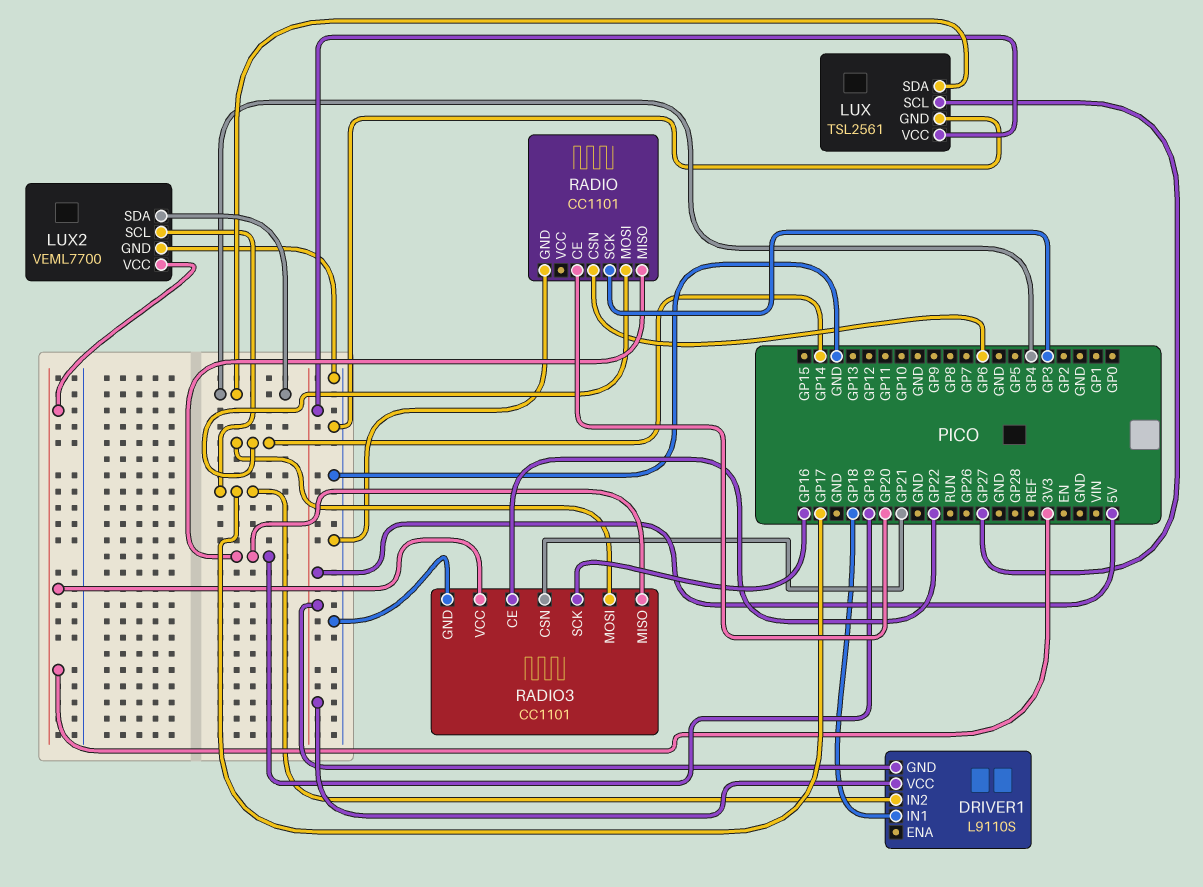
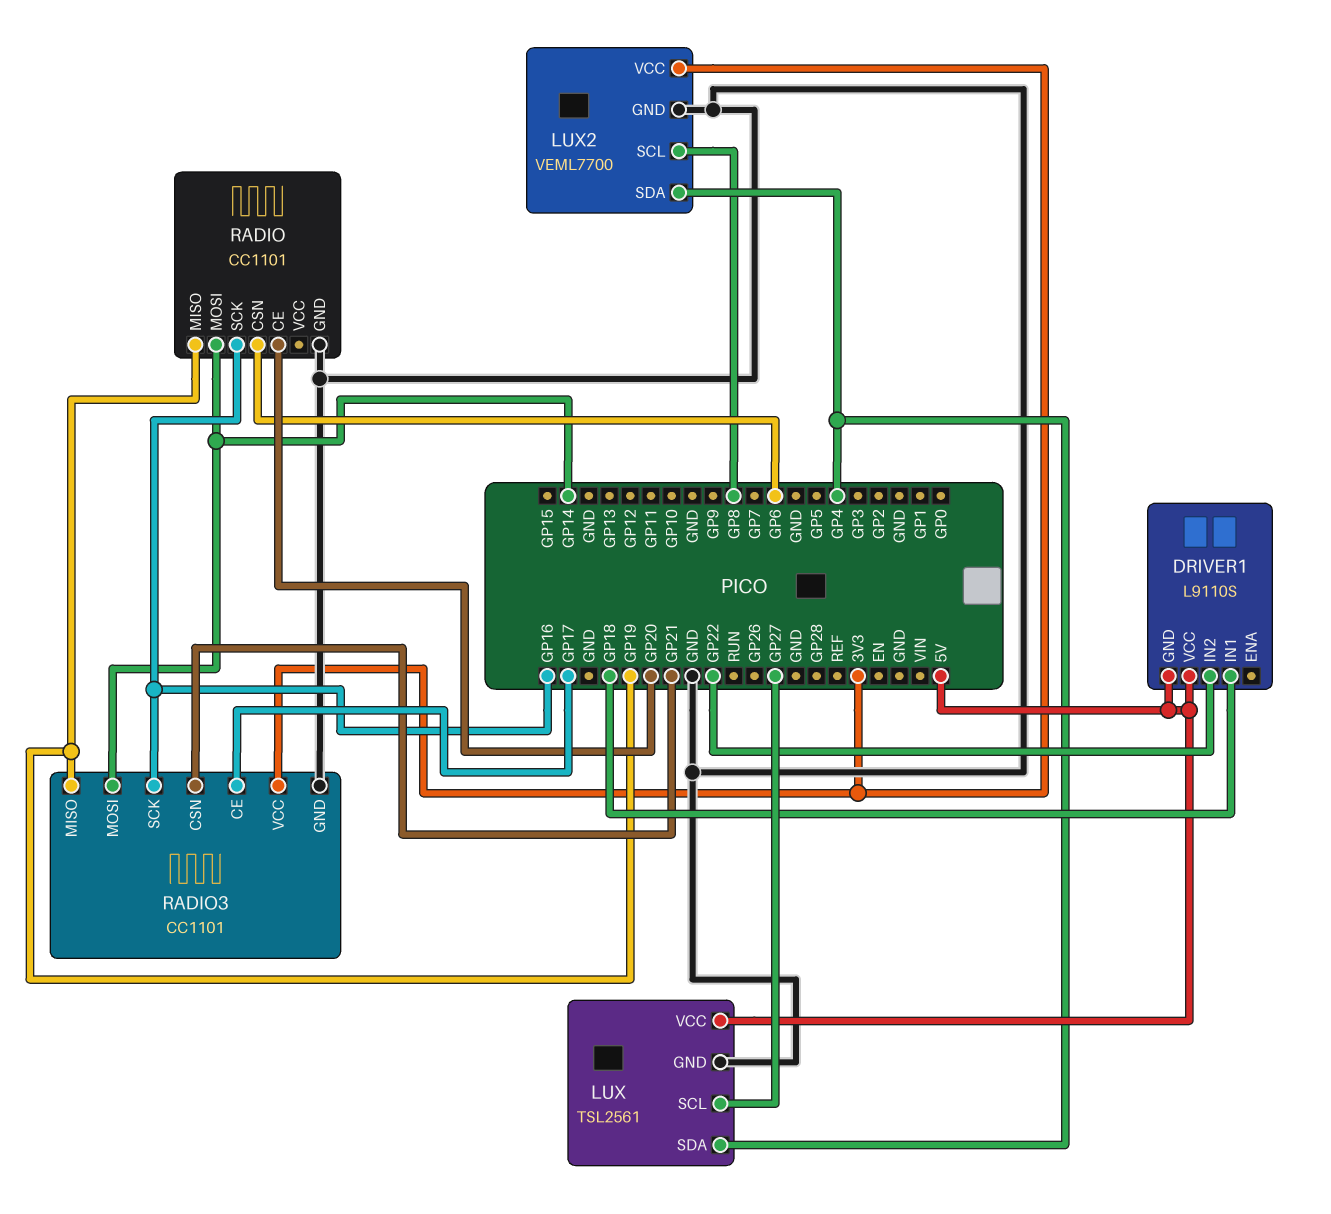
DRIVER1 pin IN2: GP17 -> GP22
LUX2 pin SCL: GP17 -> GP8
RADIO pin SCK: GP3 -> GP16
RADIO3 pin CE: GP22 -> GP17

